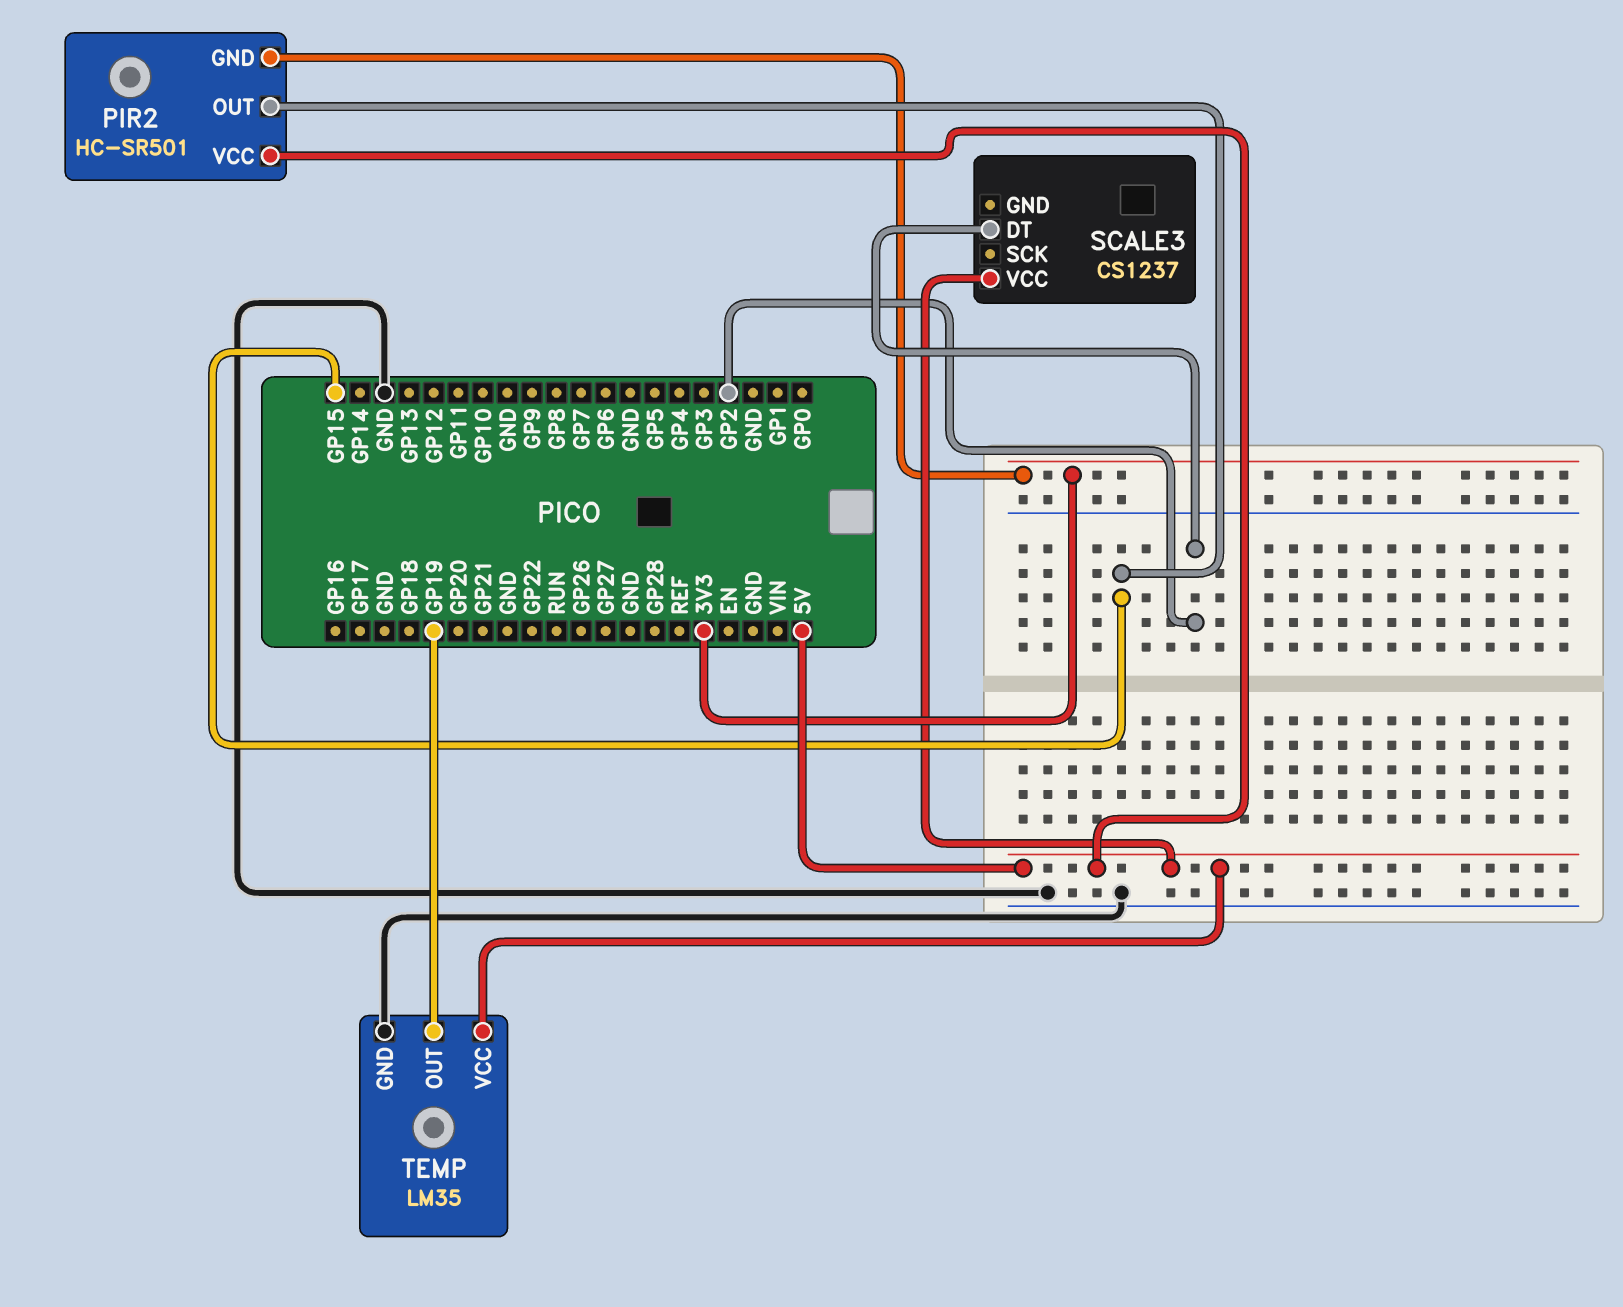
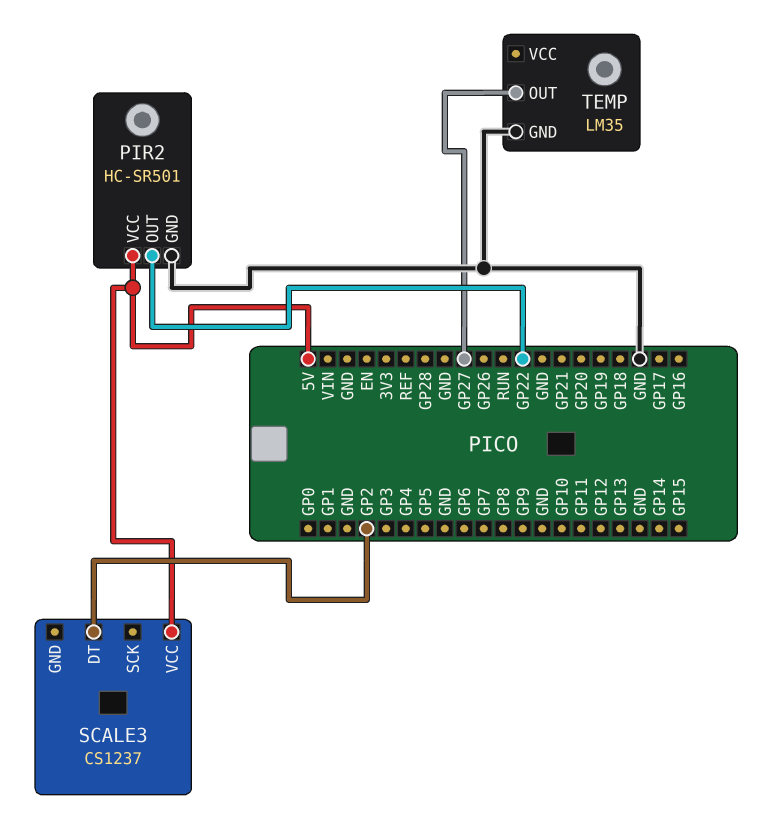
PIR2 pin GND: 3V3 -> GND
PIR2 pin OUT: GP15 -> GP22
TEMP pin OUT: GP19 -> GP27
TEMP pin VCC: 5V -> none

